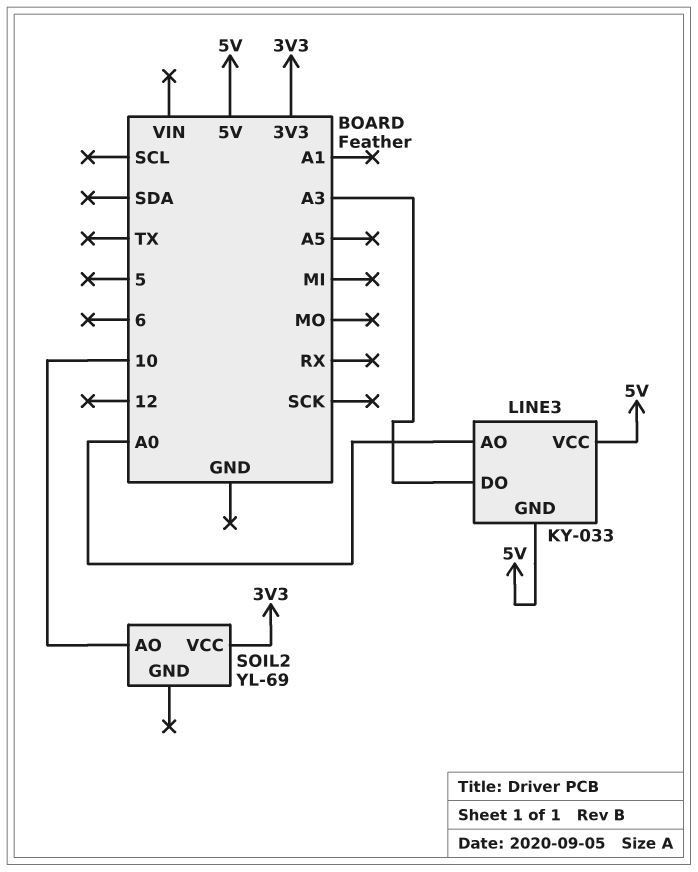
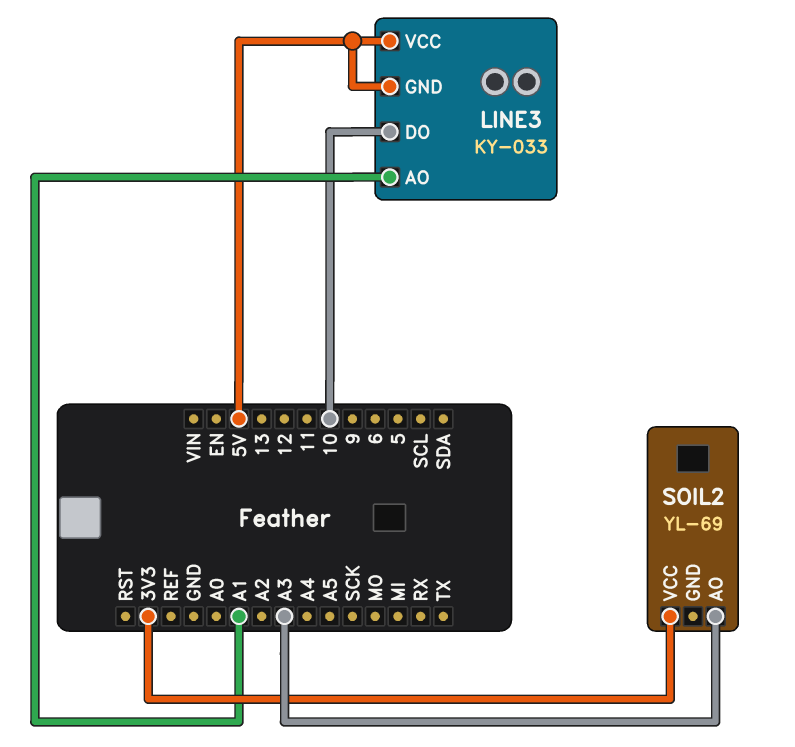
LINE3 pin AO: A0 -> A1
LINE3 pin DO: A3 -> 10
SOIL2 pin AO: 10 -> A3

